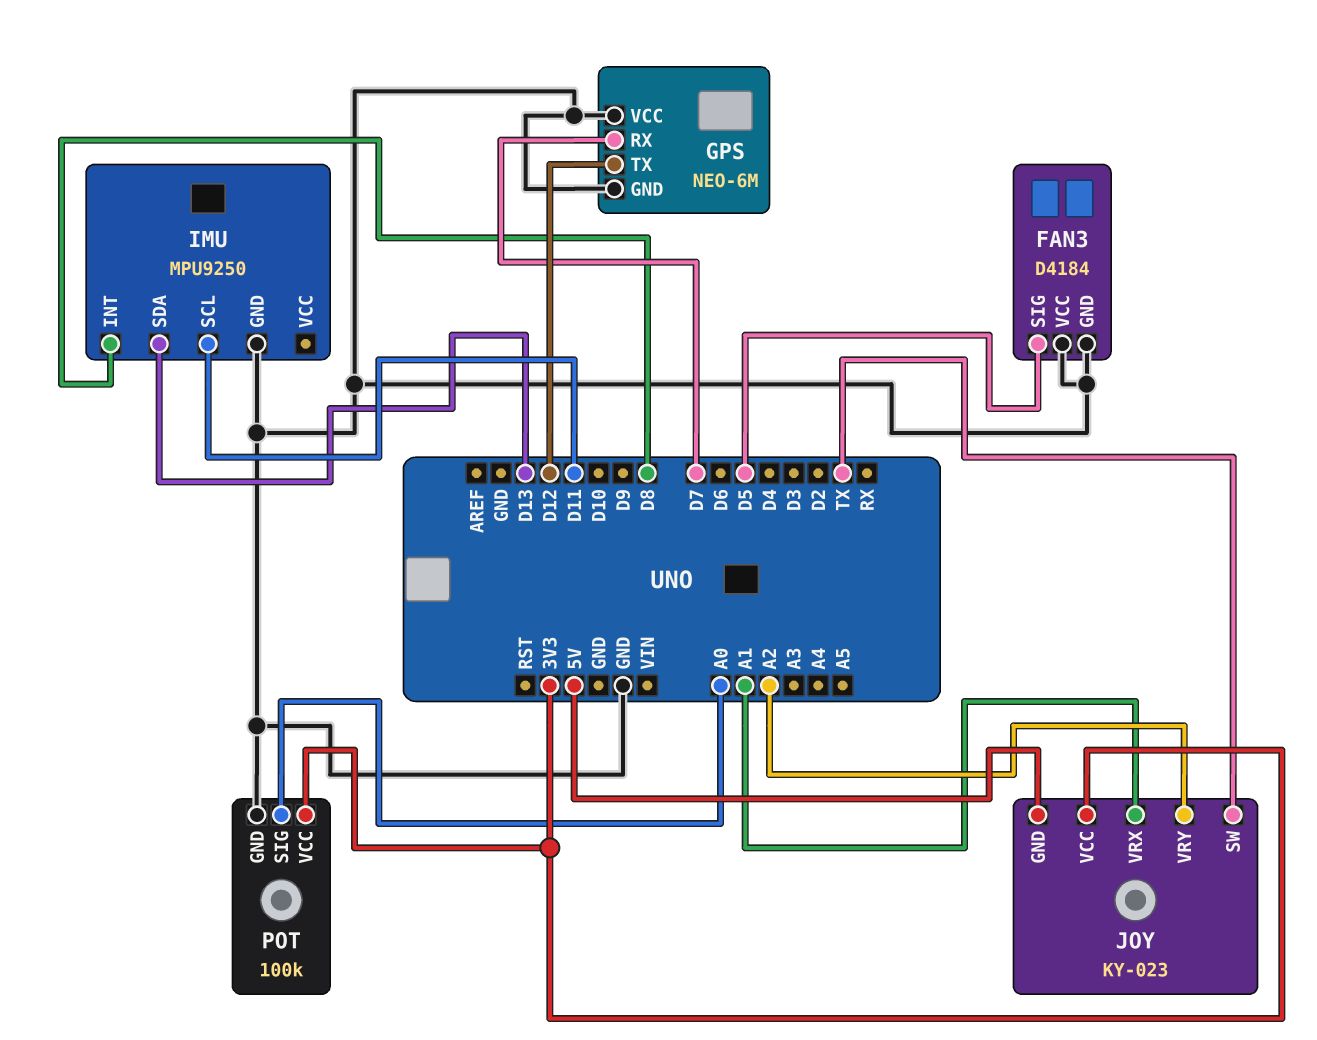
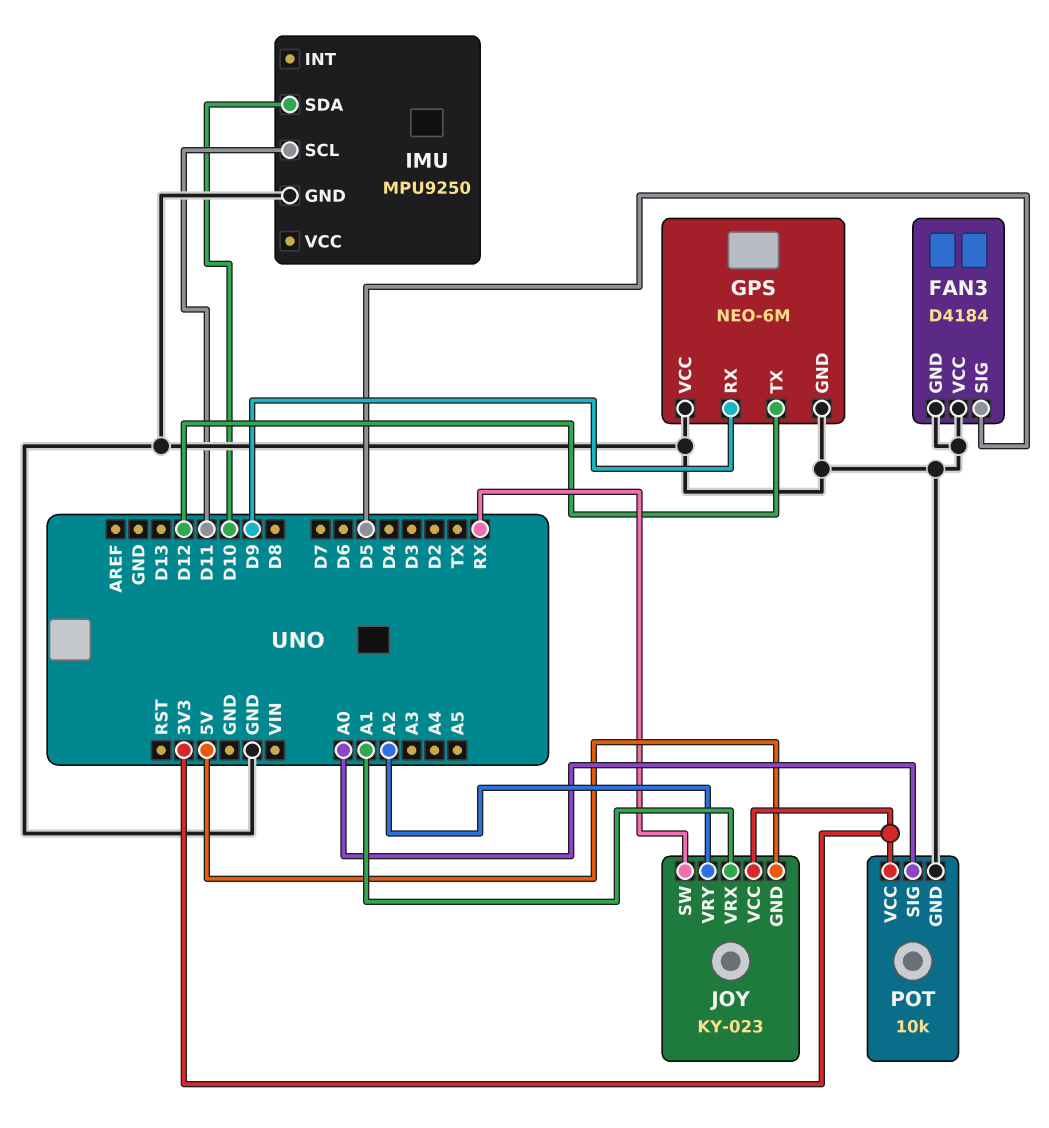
GPS pin RX: D7 -> D9
IMU pin INT: D8 -> none
IMU pin SDA: D13 -> D10
JOY pin SW: TX -> RX
POT: 100k -> 10k

